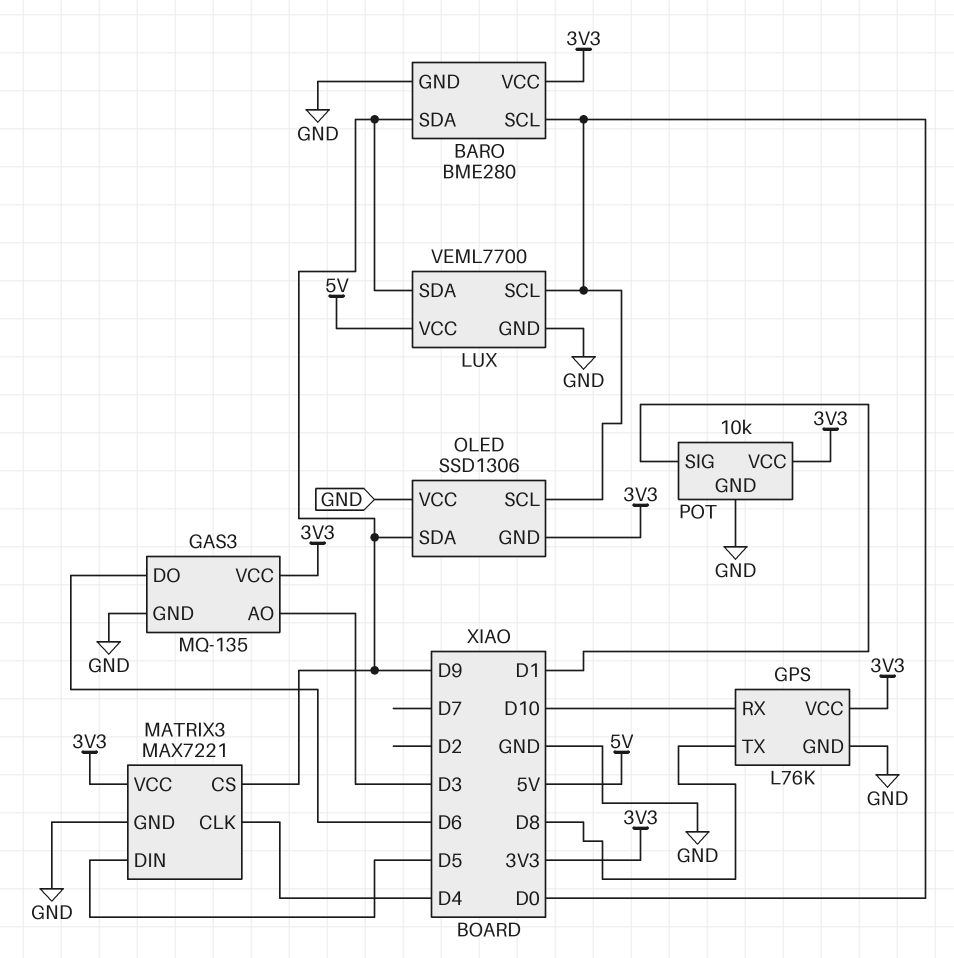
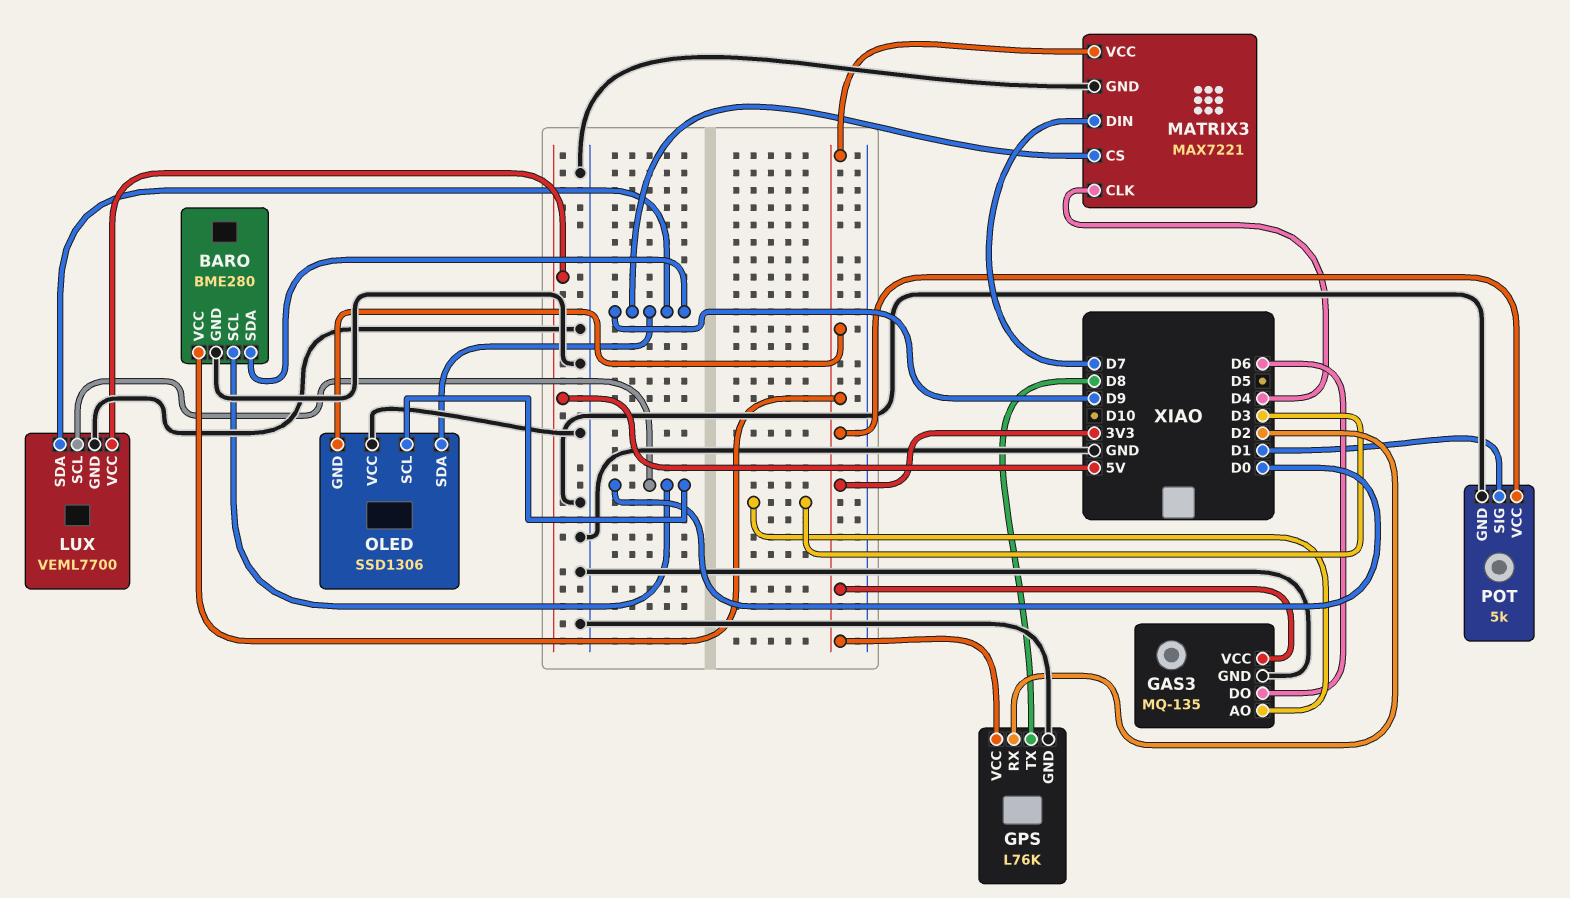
GPS pin RX: D10 -> D2
MATRIX3 pin DIN: D5 -> D7
POT: 10k -> 5k

